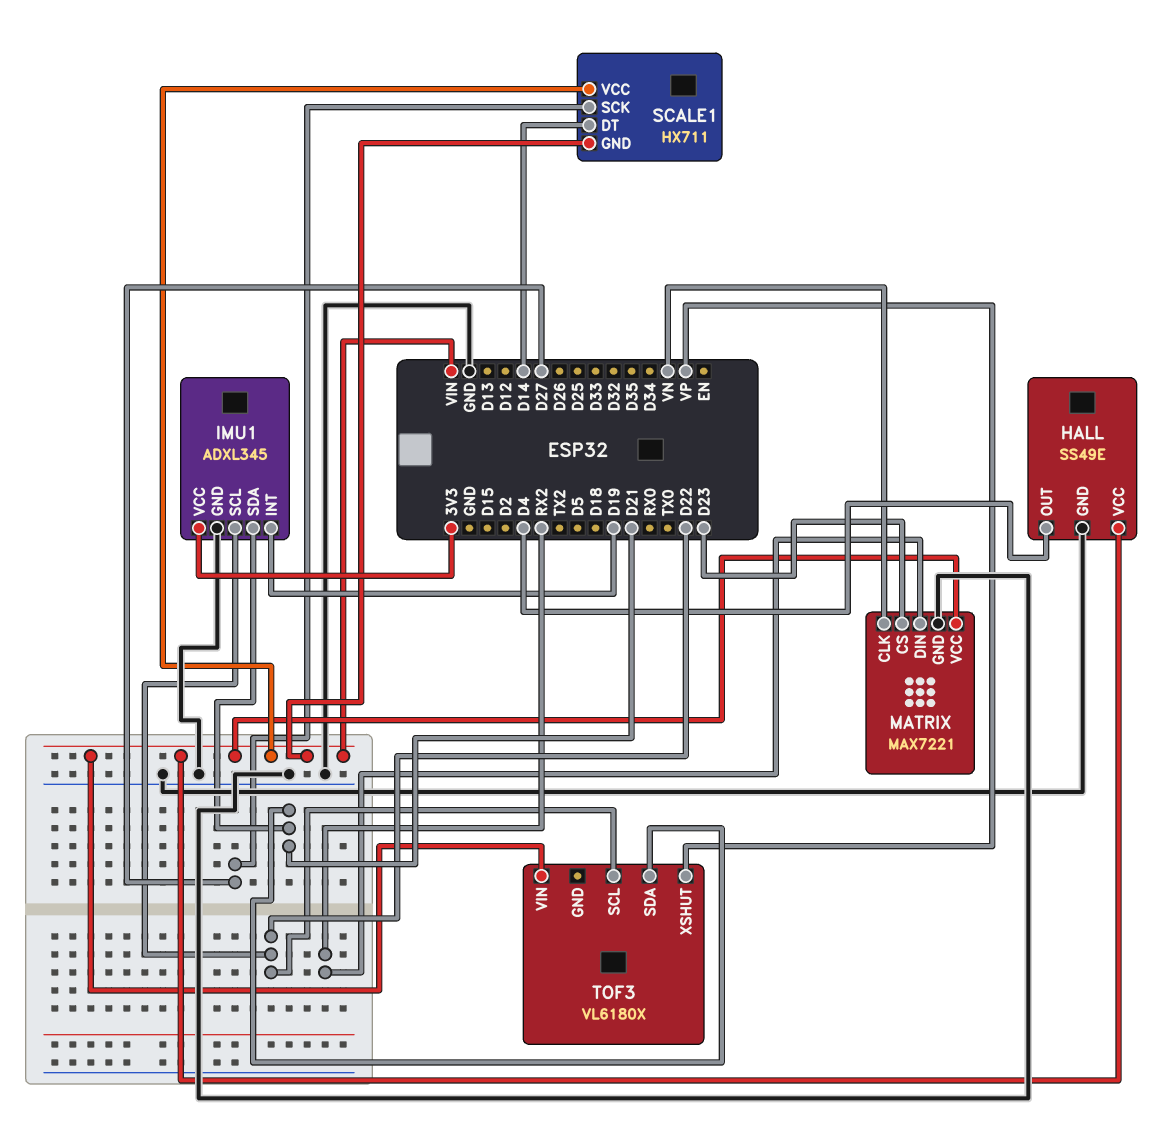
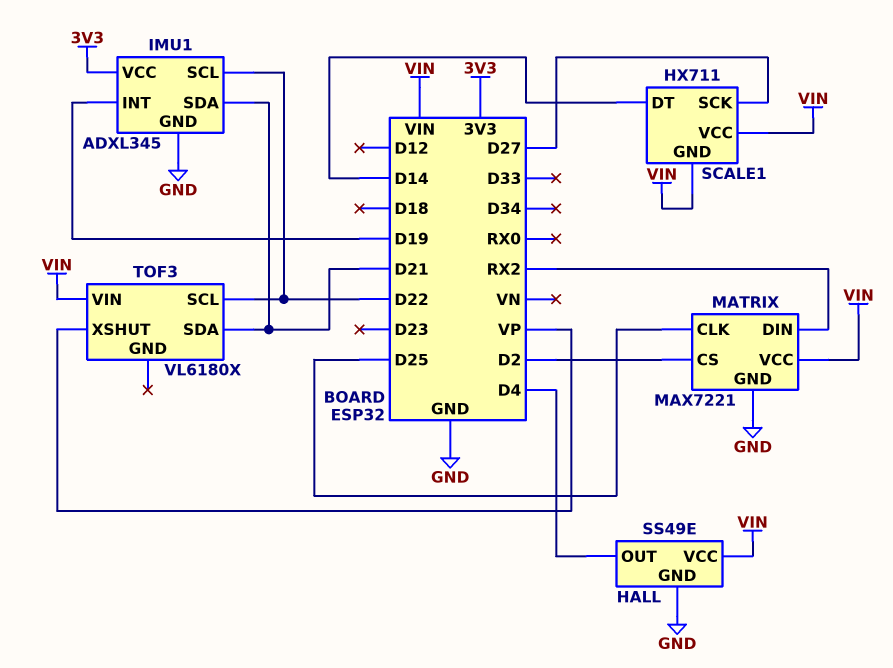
MATRIX pin CLK: VN -> D25
MATRIX pin CS: D23 -> D2

